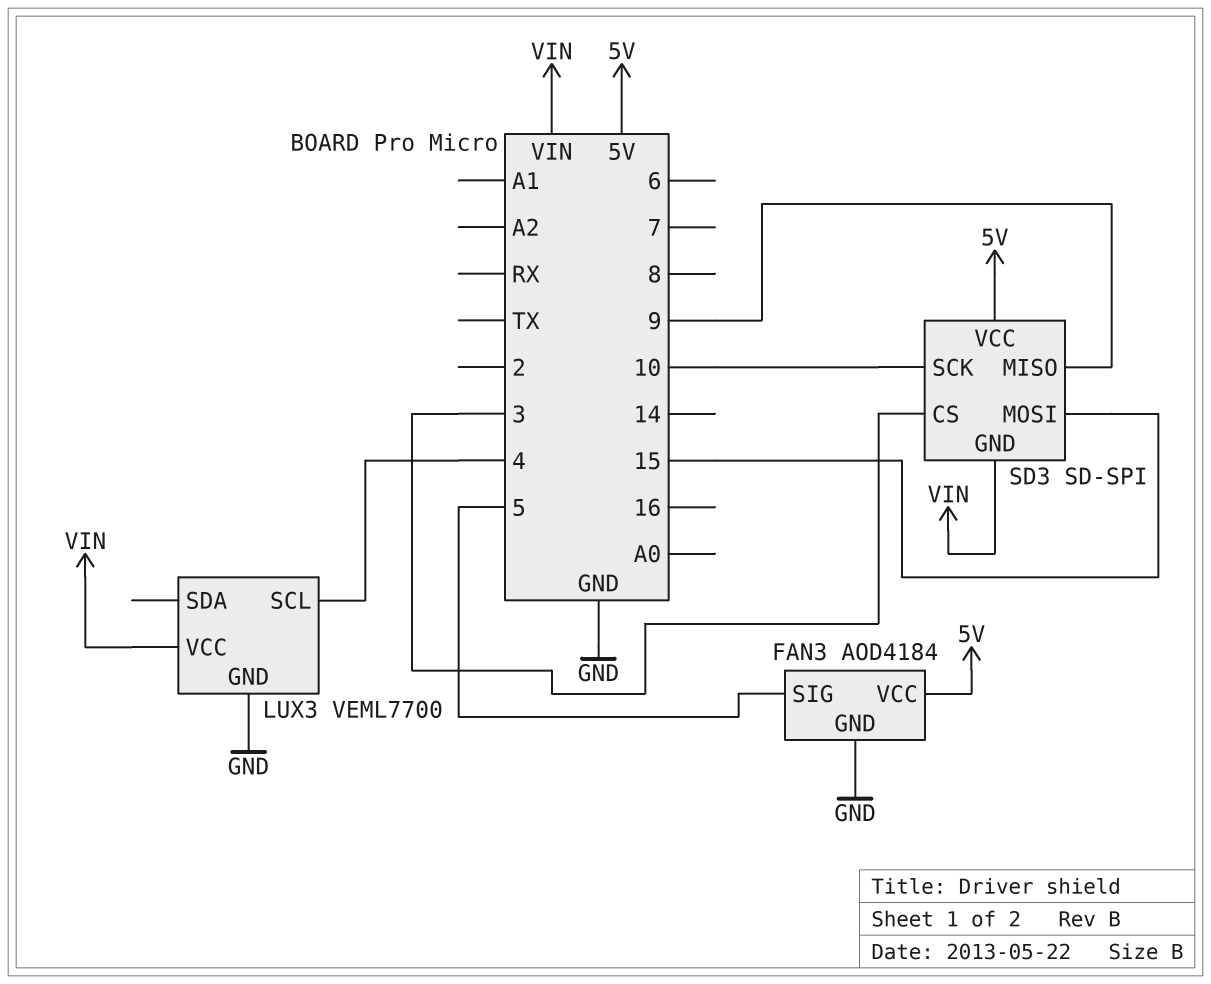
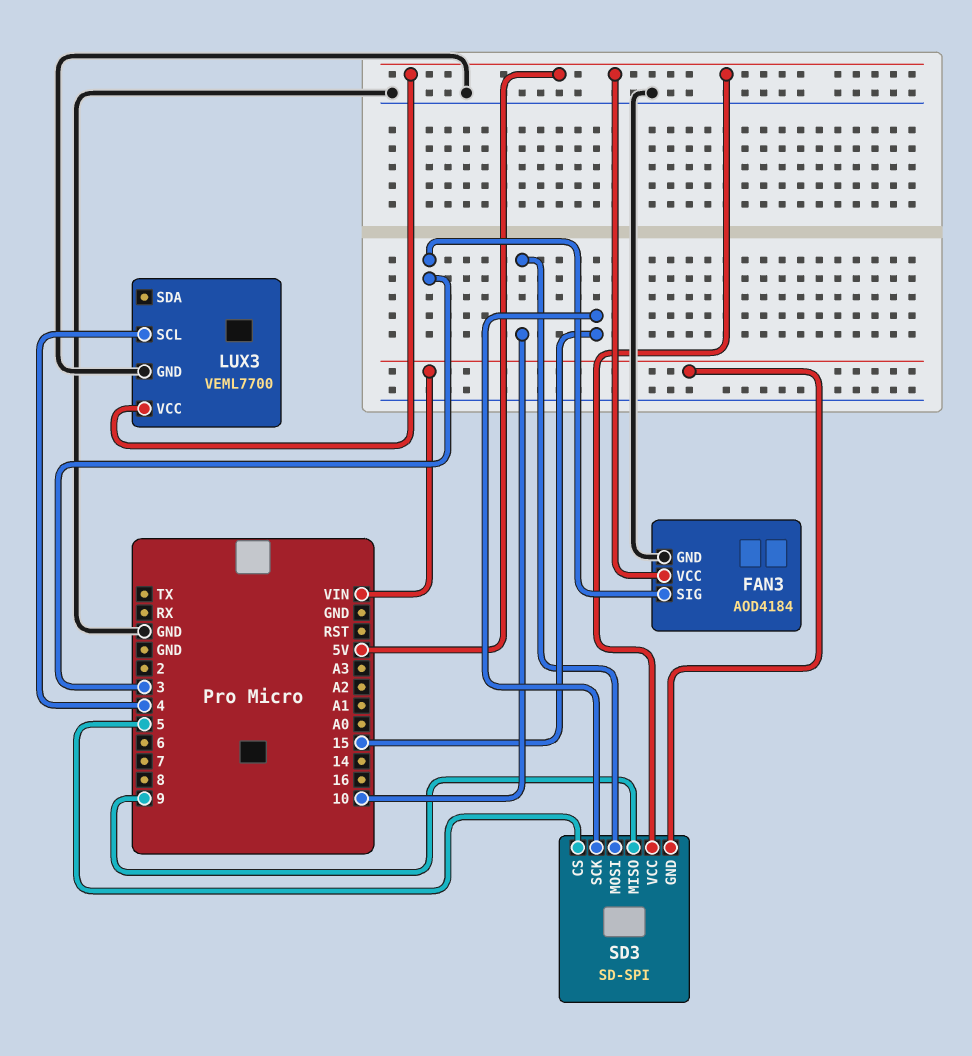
FAN3 pin SIG: 5 -> 3
LUX3 pin VCC: VIN -> 5V
SD3 pin CS: 3 -> 5
SD3 pin MOSI: 15 -> 10
SD3 pin SCK: 10 -> 15

